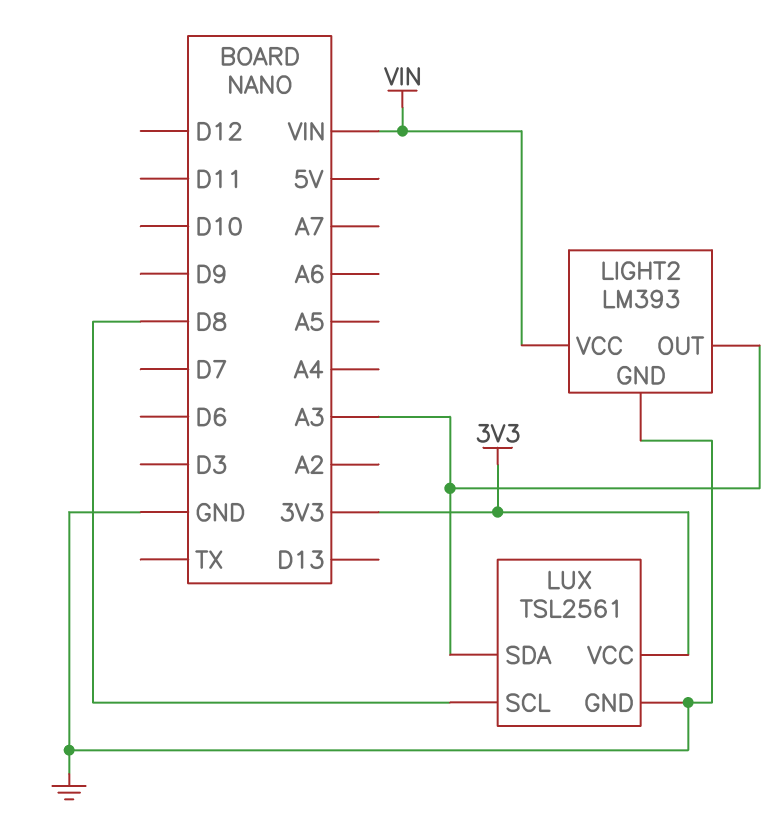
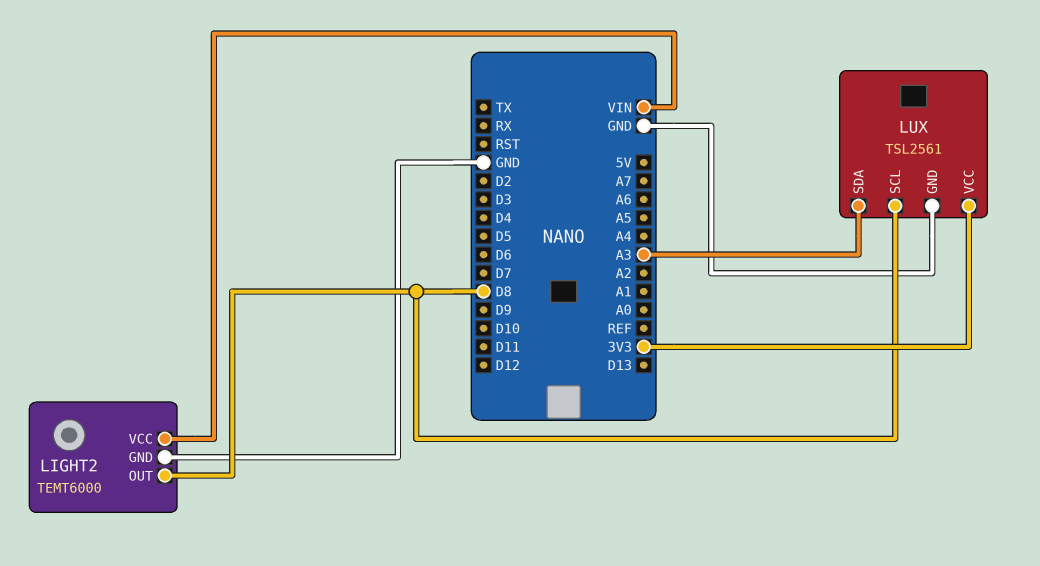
LIGHT2: LM393 -> TEMT6000
LIGHT2 pin OUT: A3 -> D8

